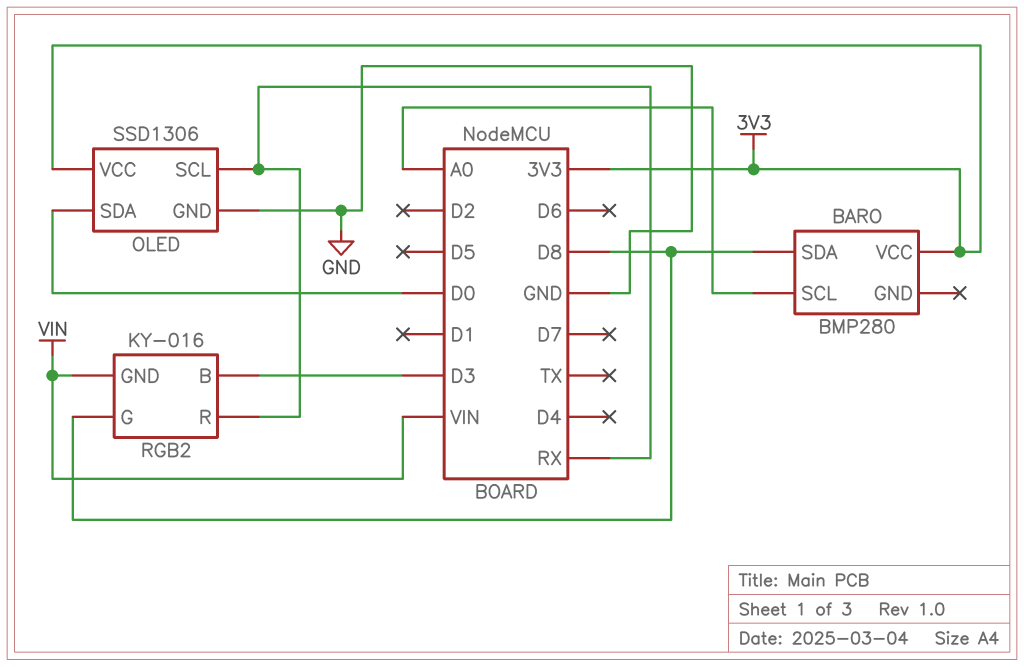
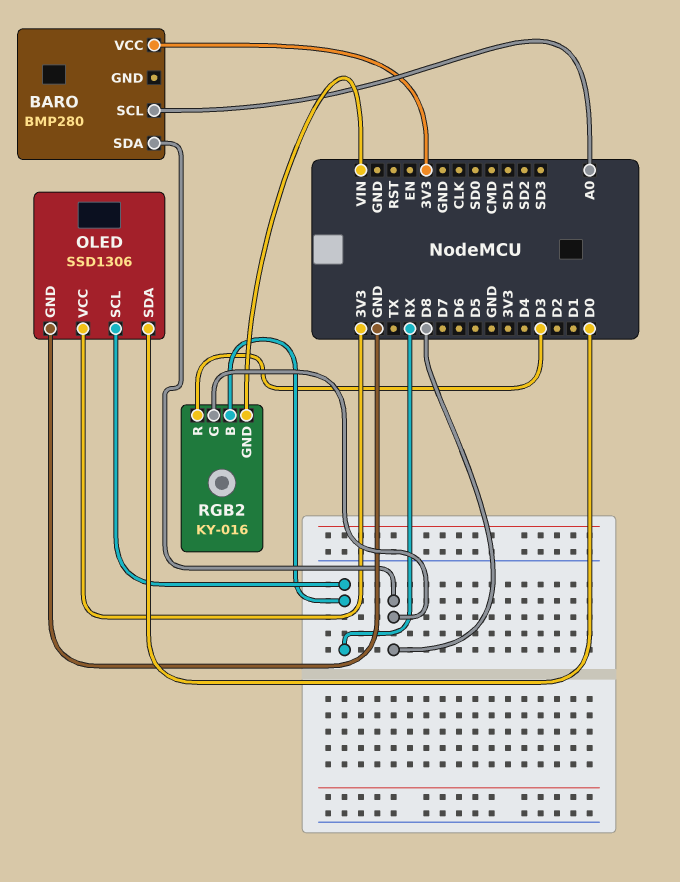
RGB2 pin B: D3 -> RX
RGB2 pin R: RX -> D3

